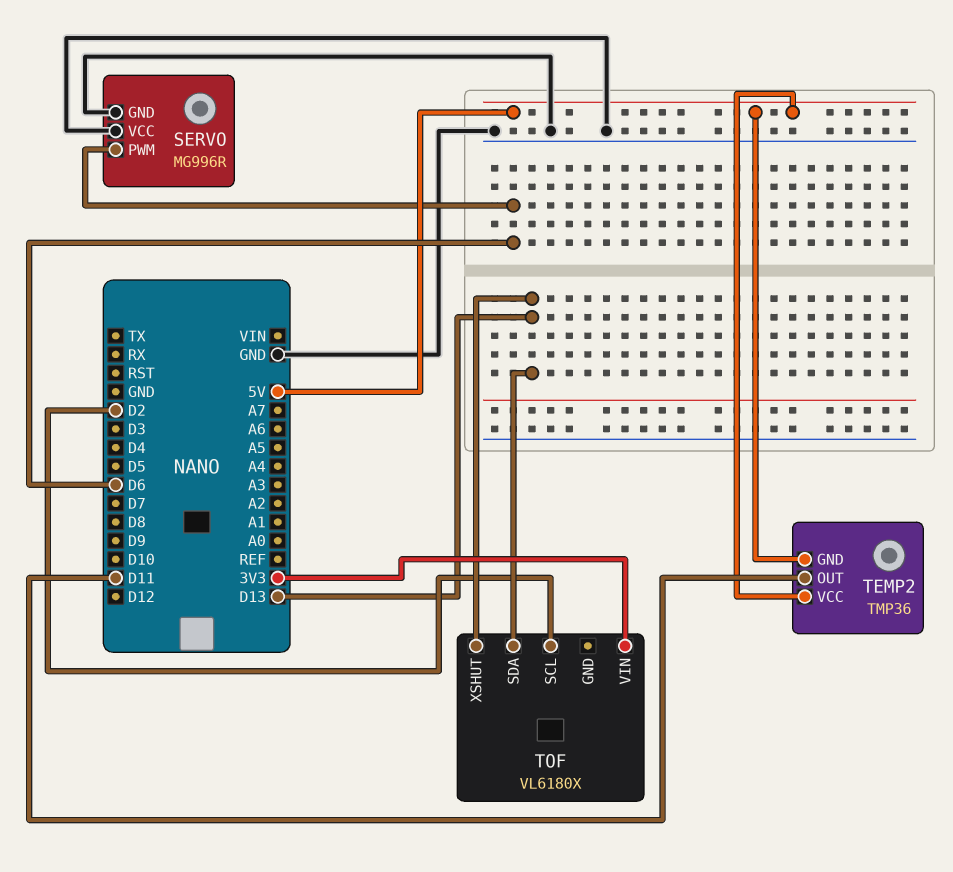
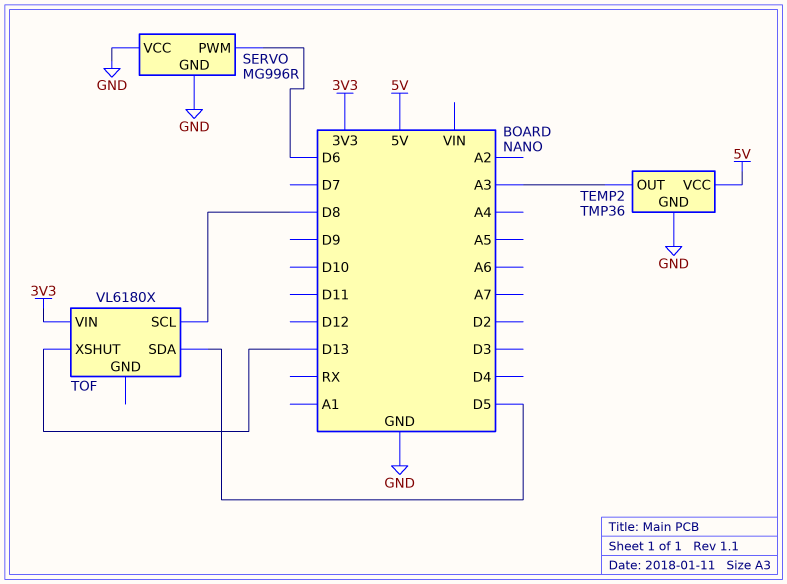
TEMP2 pin GND: 5V -> GND
TEMP2 pin OUT: D11 -> A3
TOF pin SCL: D2 -> D8
TOF pin SDA: D13 -> D5

